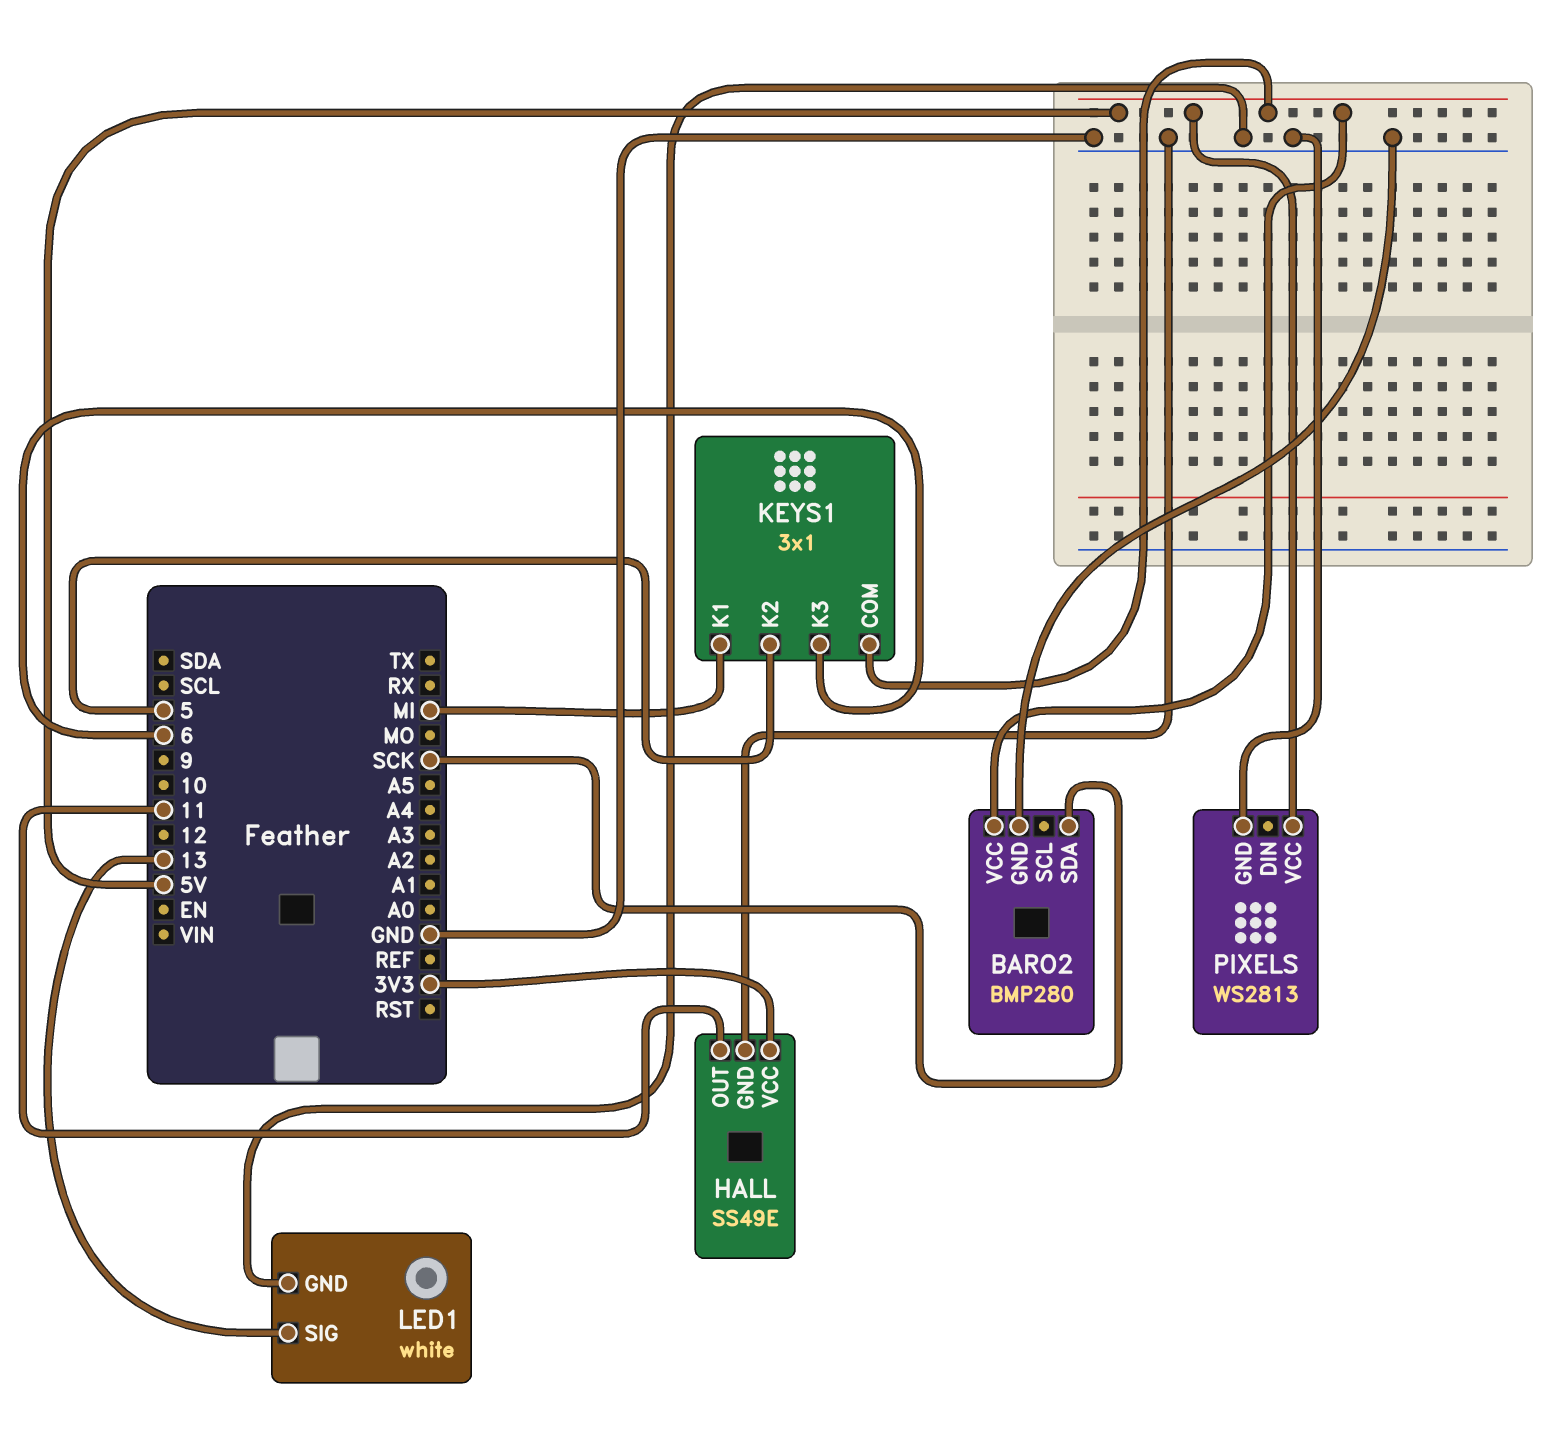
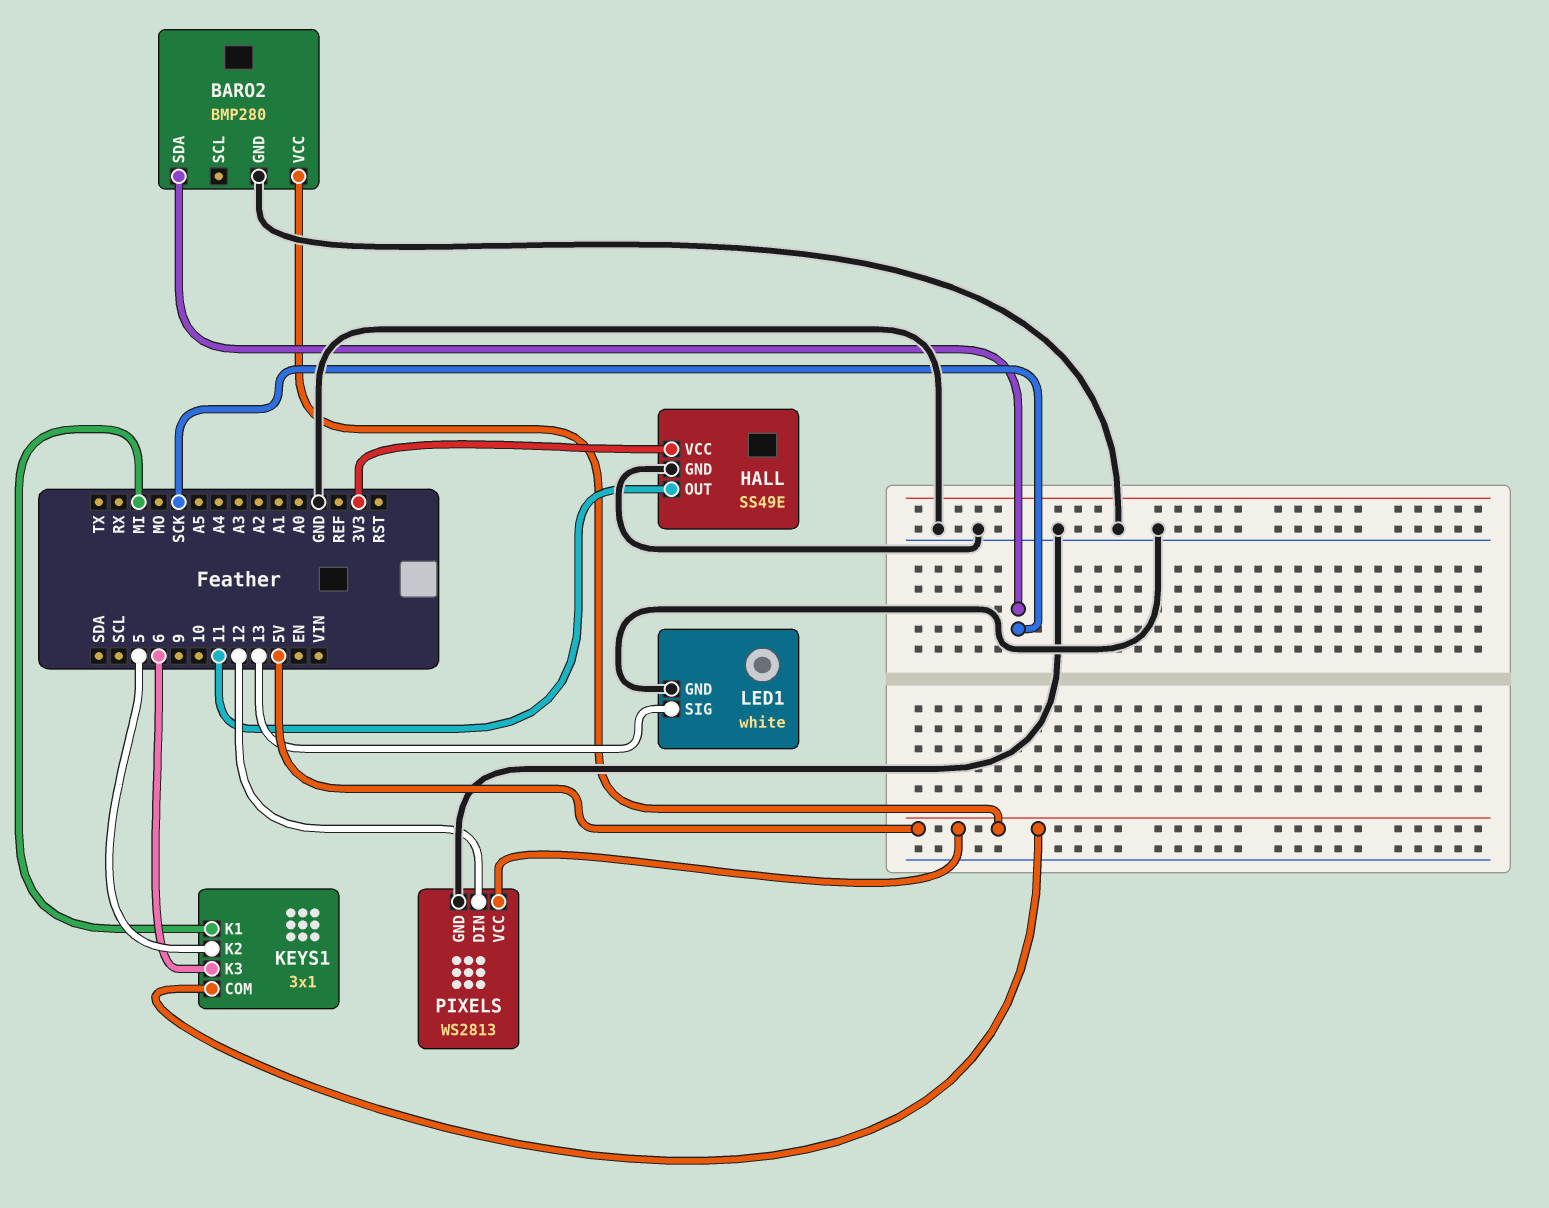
PIXELS pin DIN: none -> 12

